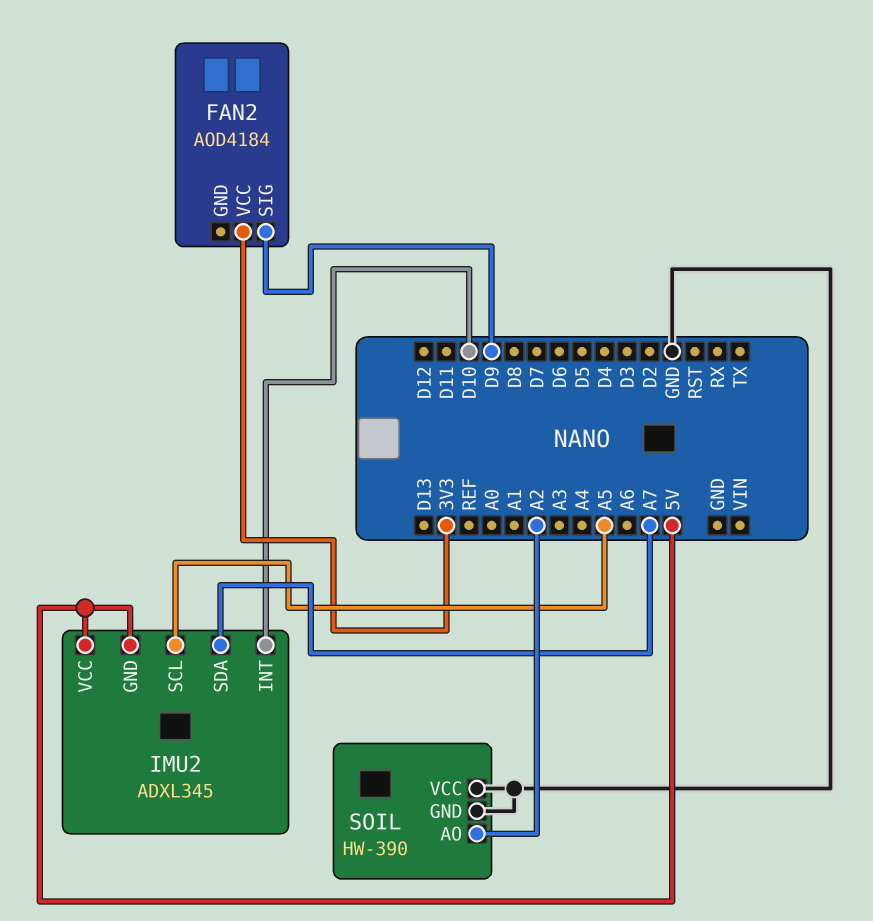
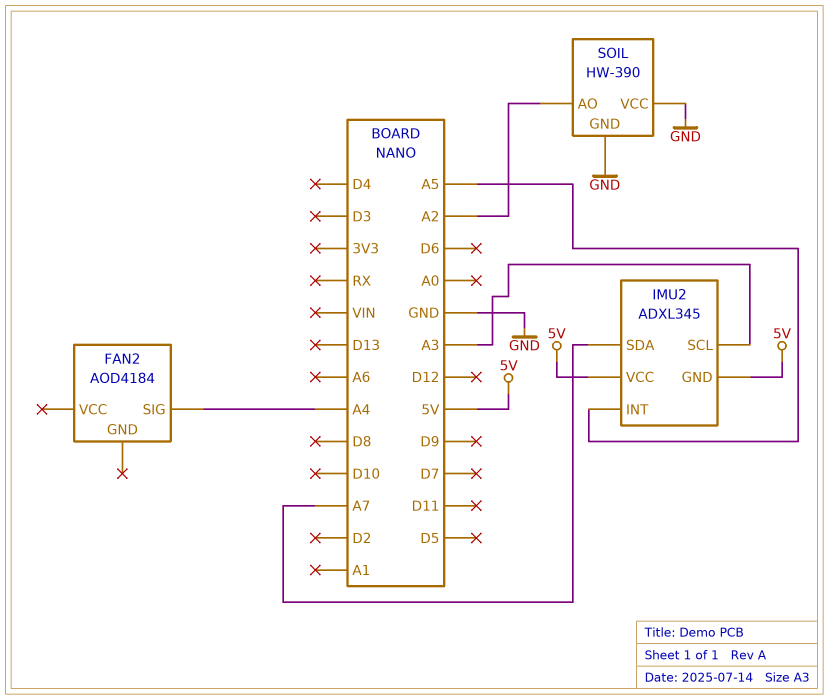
FAN2 pin SIG: D9 -> A4
FAN2 pin VCC: 3V3 -> none
IMU2 pin INT: D10 -> A5
IMU2 pin SCL: A5 -> A3

